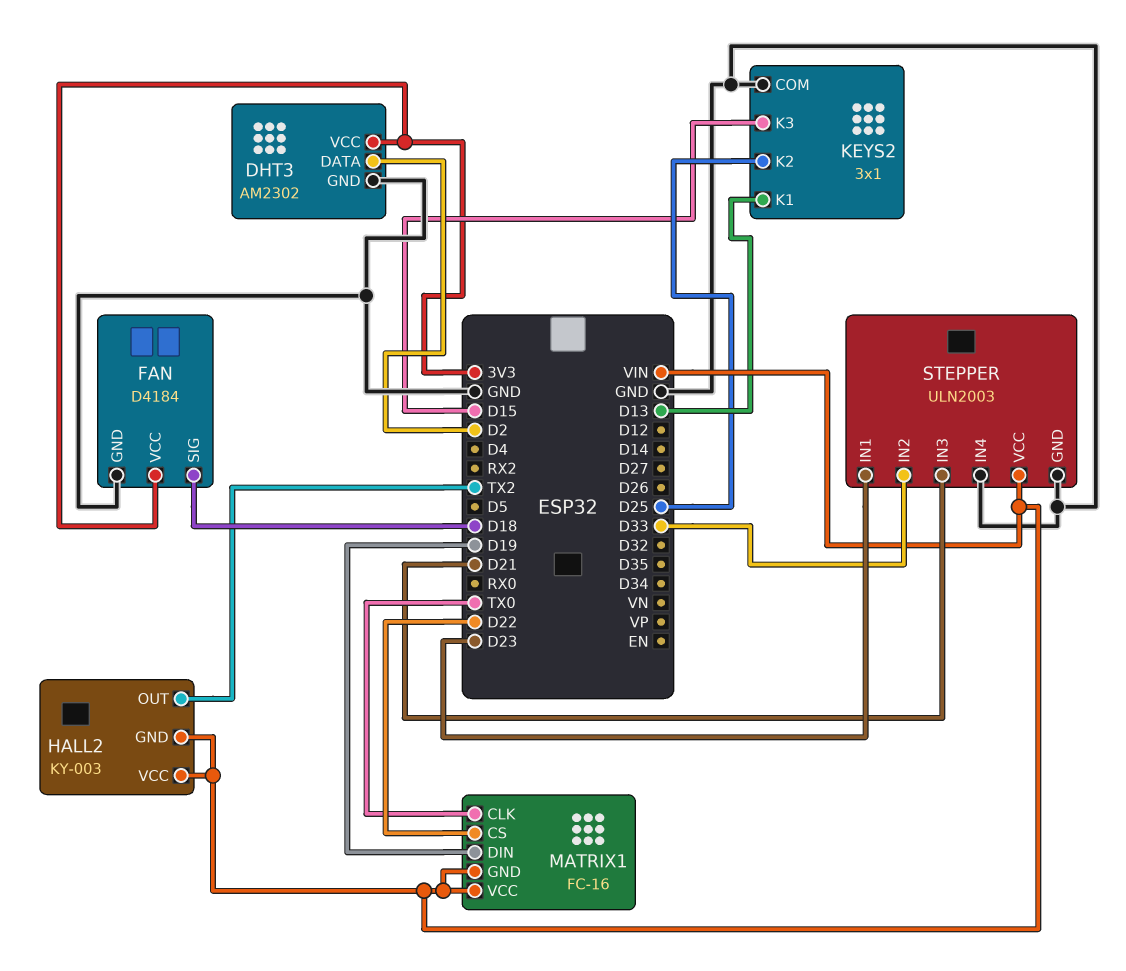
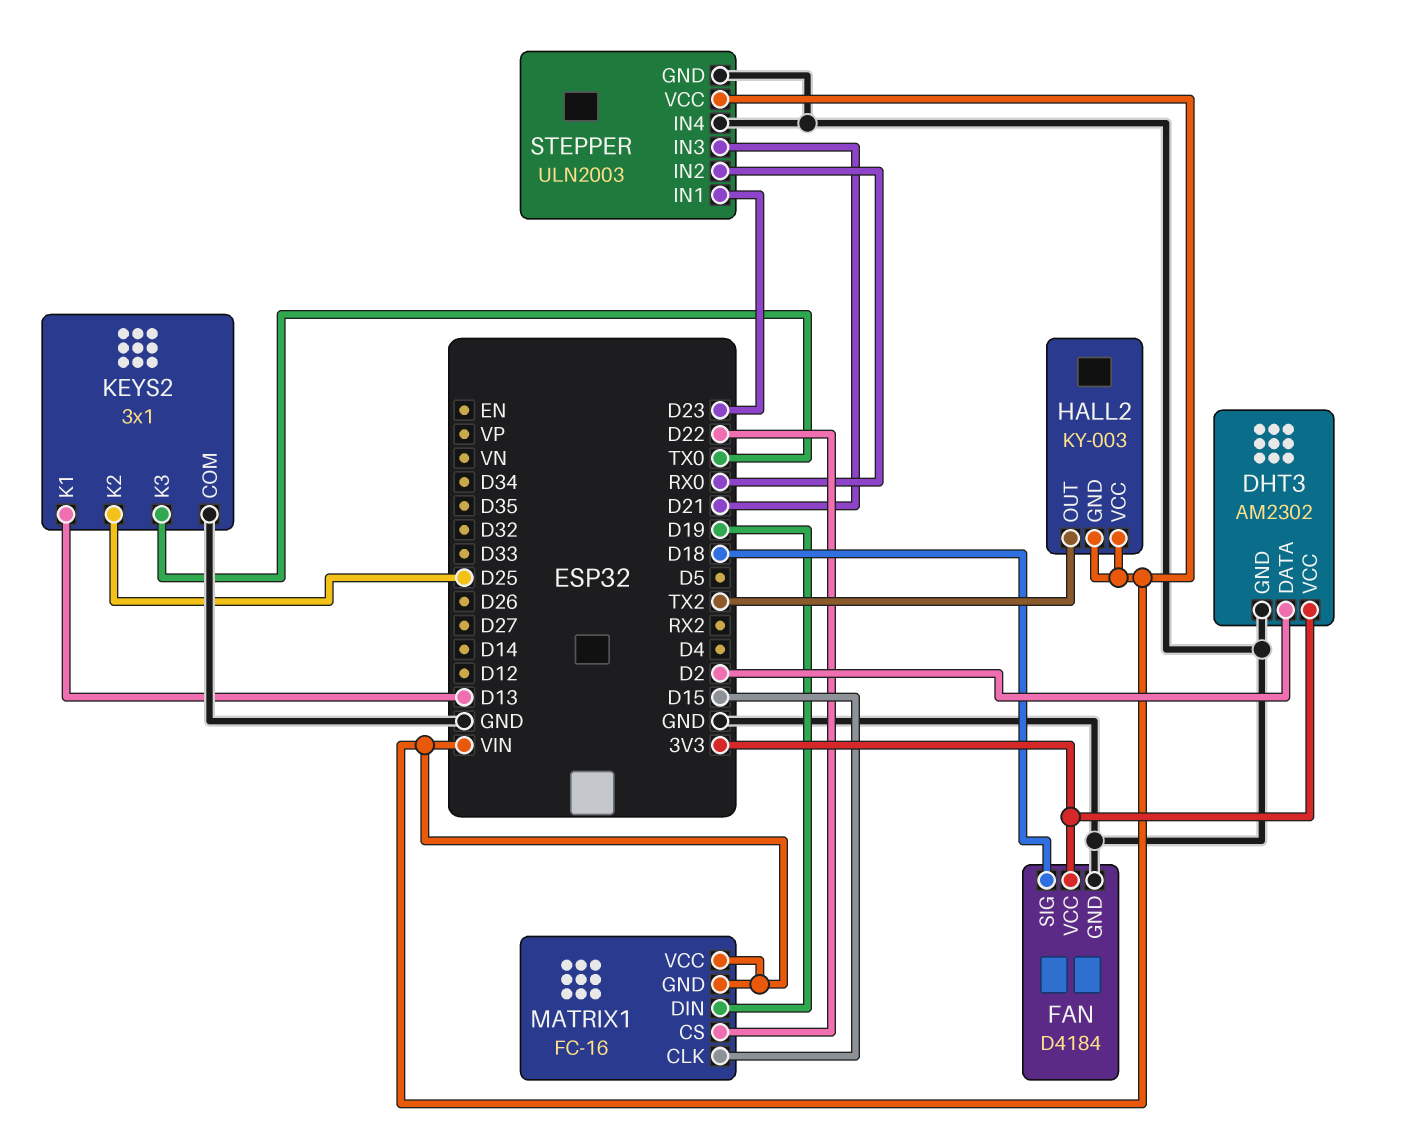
KEYS2 pin K3: D15 -> TX0
MATRIX1 pin CLK: TX0 -> D15
STEPPER pin IN2: D33 -> RX0

